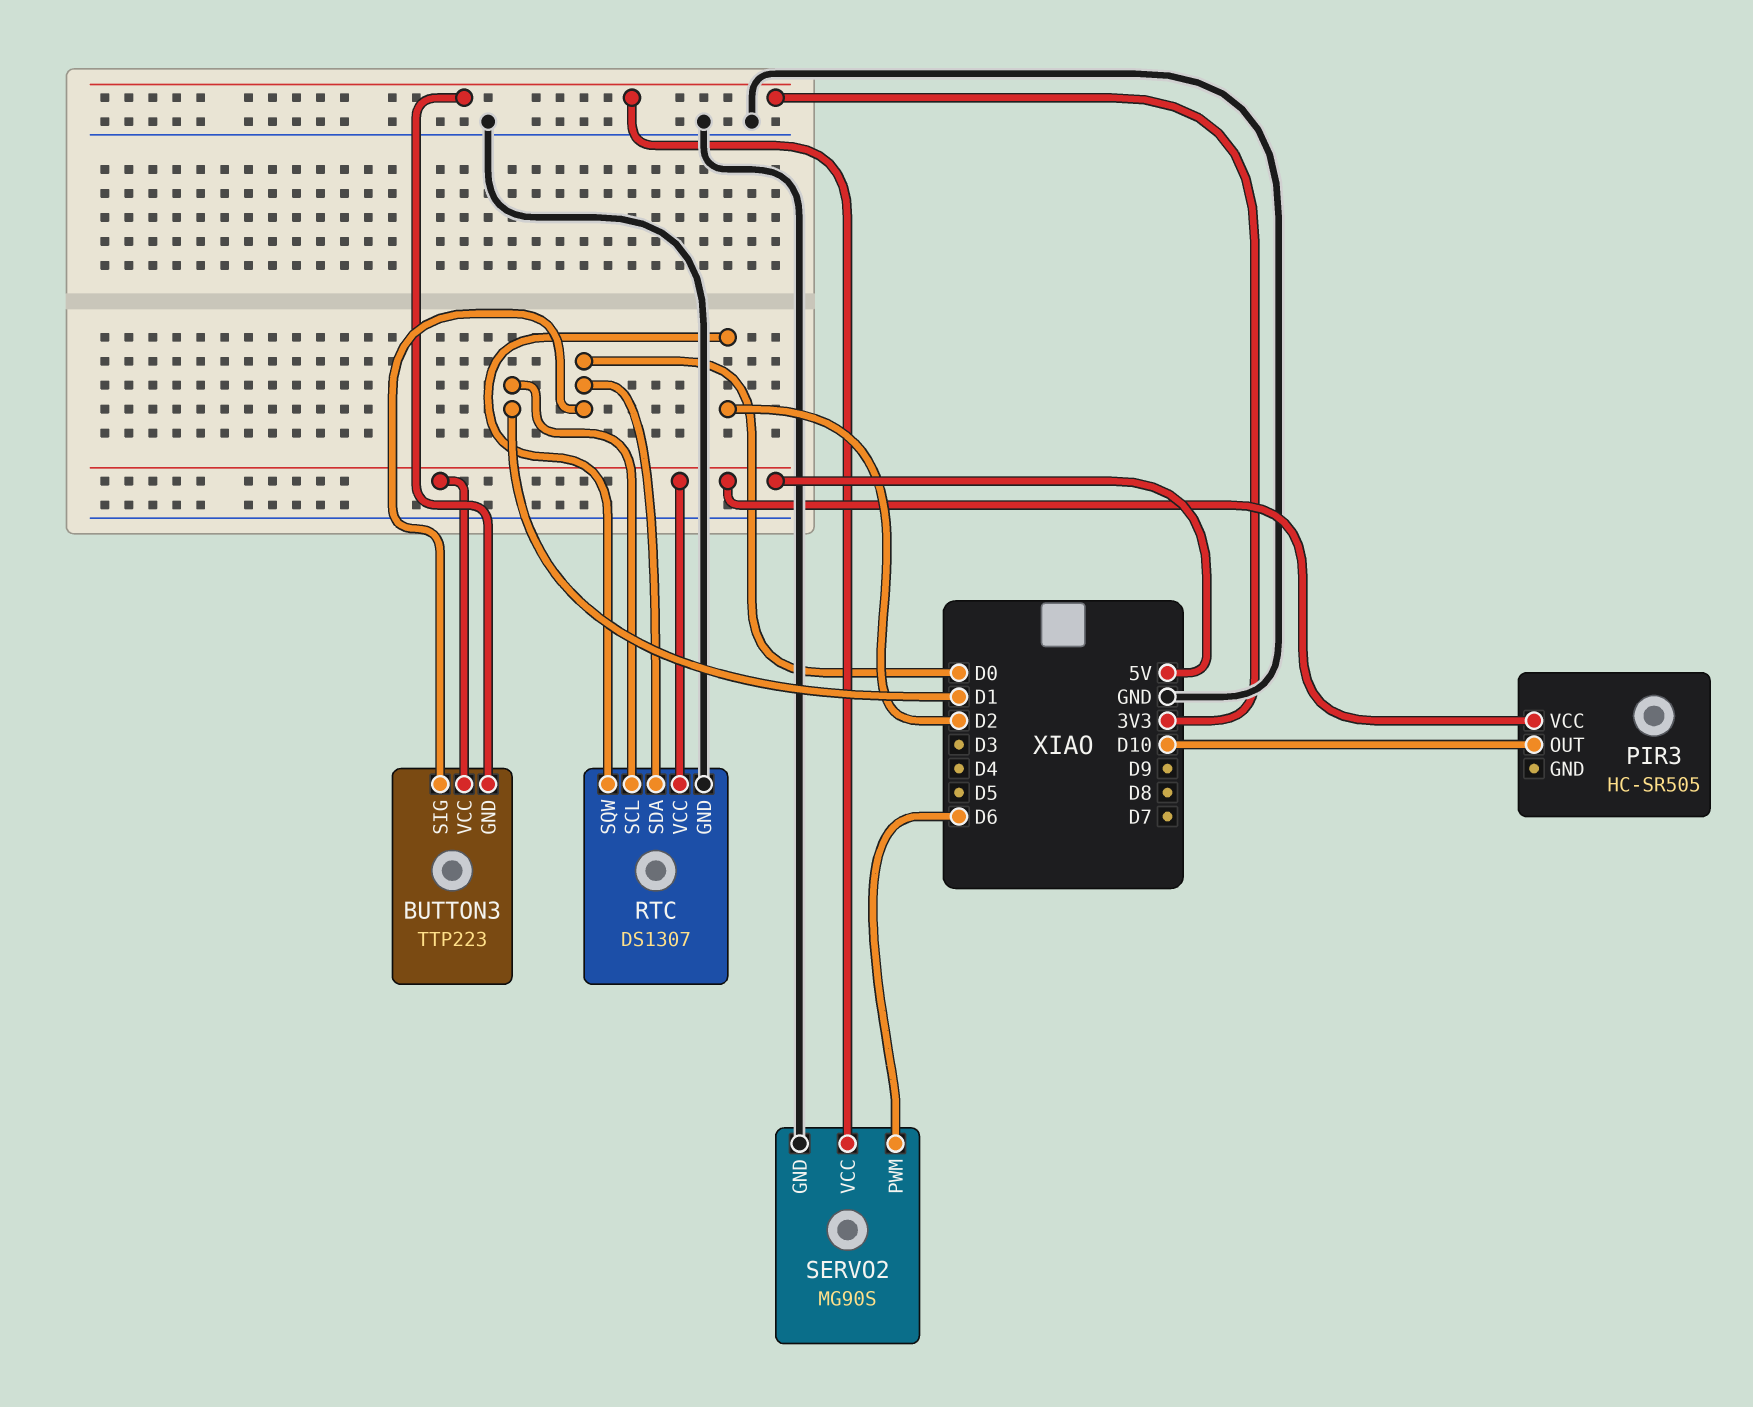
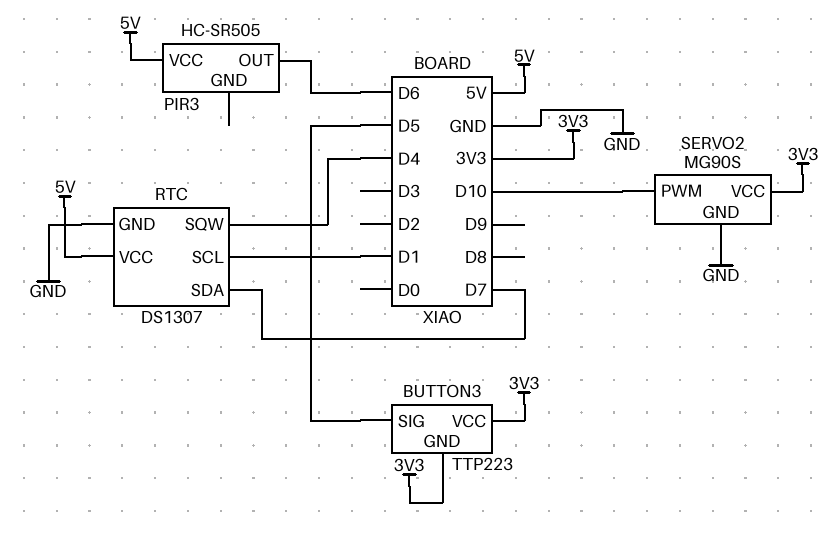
BUTTON3 pin SIG: D0 -> D5
BUTTON3 pin VCC: 5V -> 3V3
PIR3 pin OUT: D10 -> D6
RTC pin SDA: D0 -> D7
RTC pin SQW: D2 -> D4
SERVO2 pin PWM: D6 -> D10

